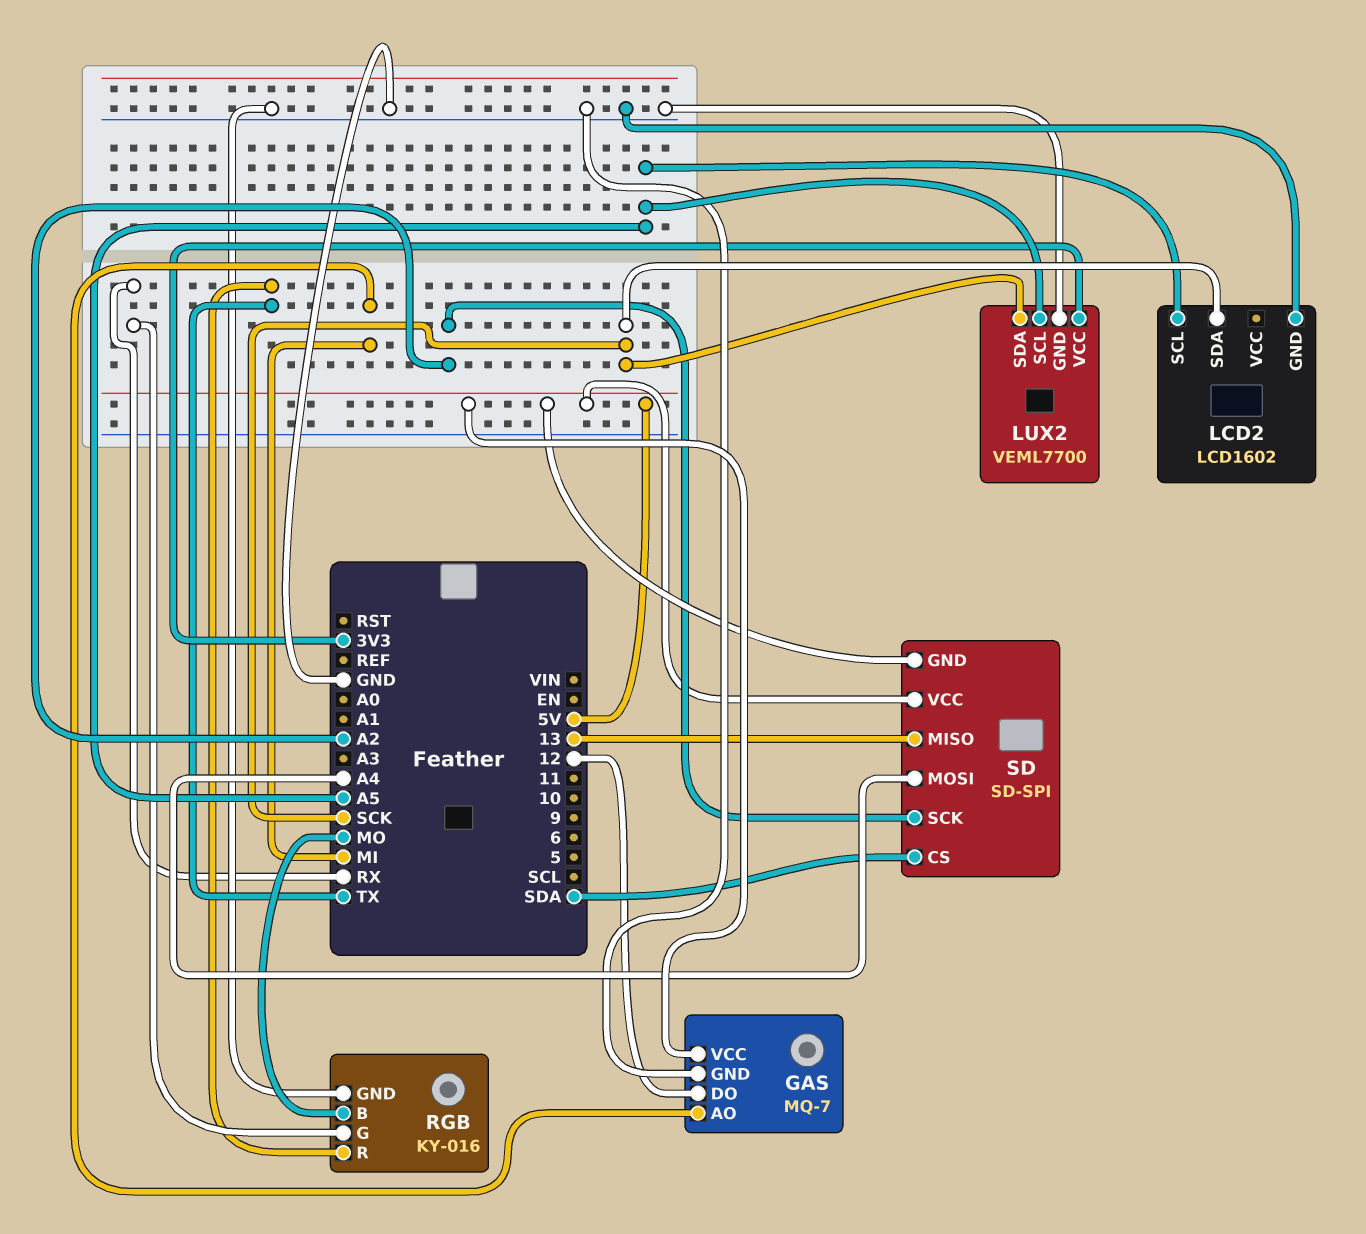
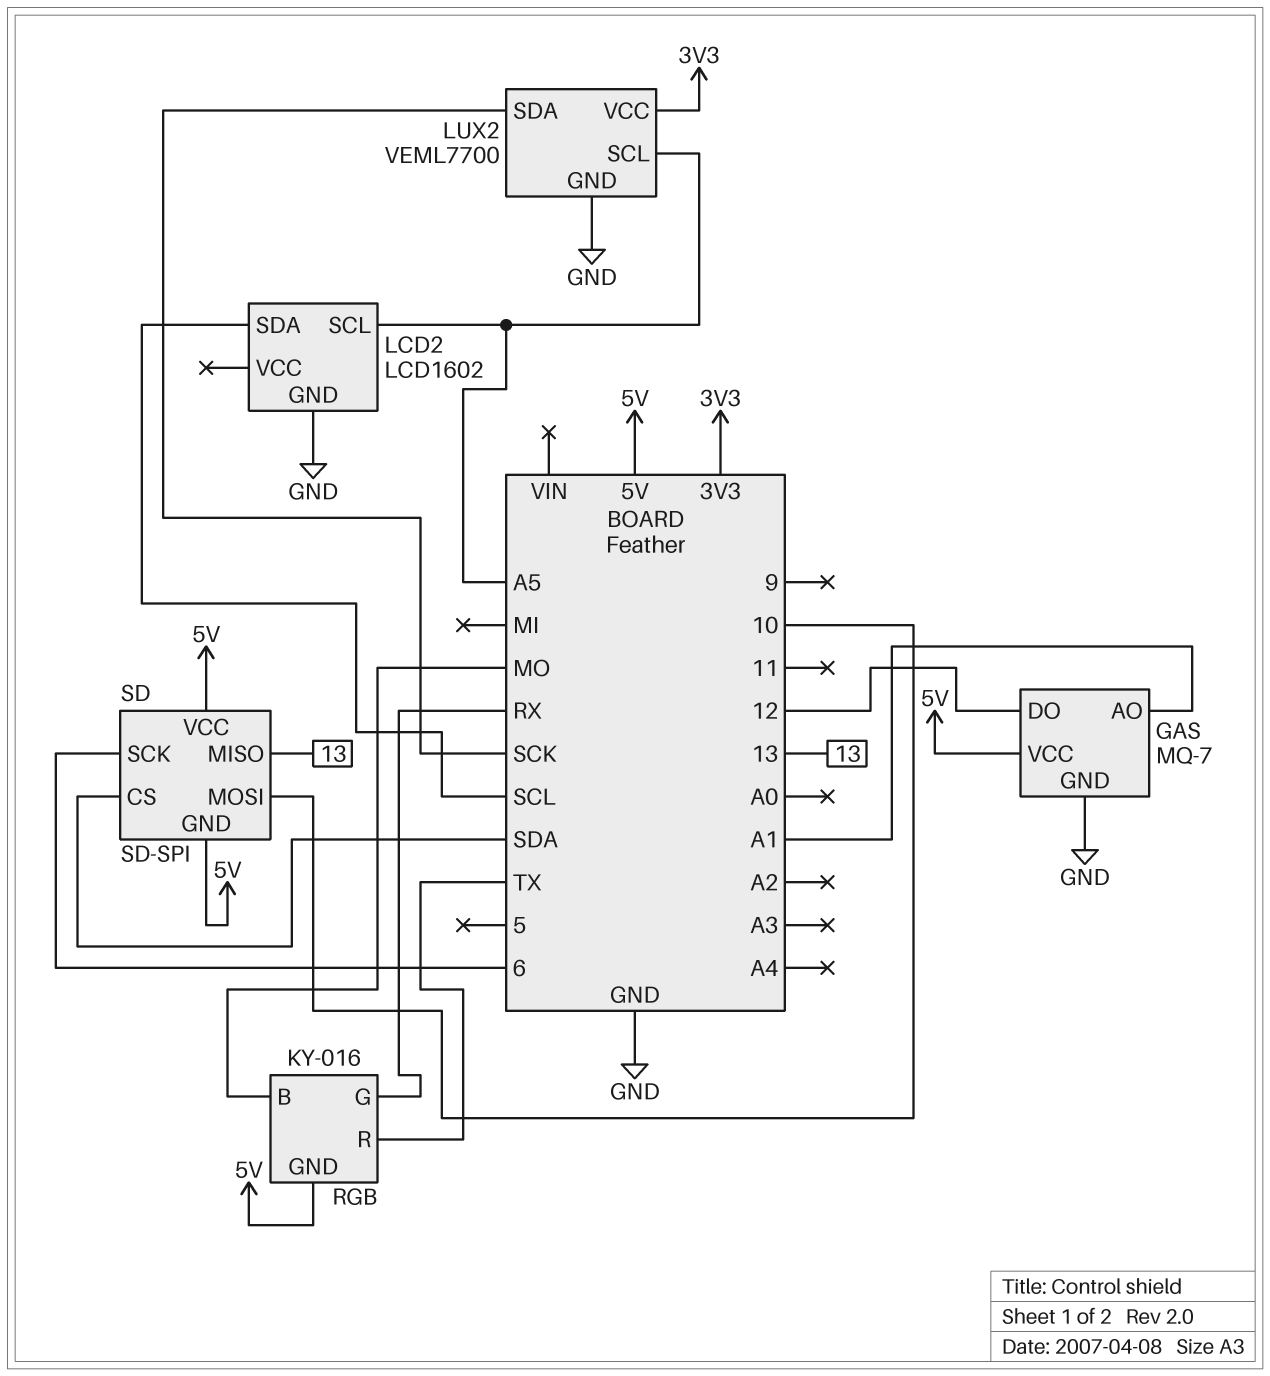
GAS pin AO: MI -> A1
LCD2 pin SDA: SCK -> SCL
RGB pin GND: GND -> 5V
SD pin MOSI: A4 -> 10
SD pin SCK: A2 -> 6

